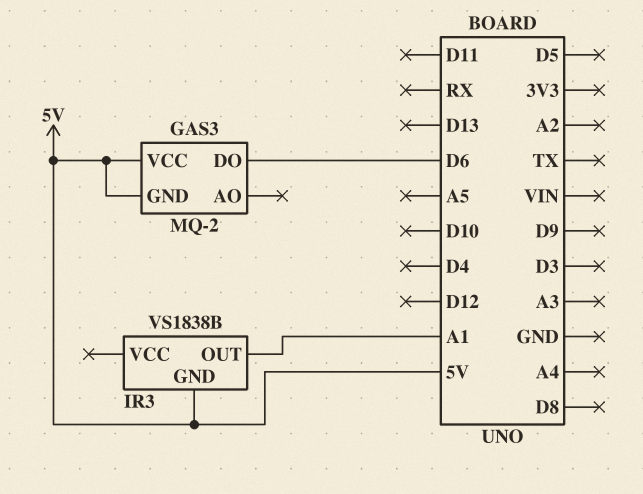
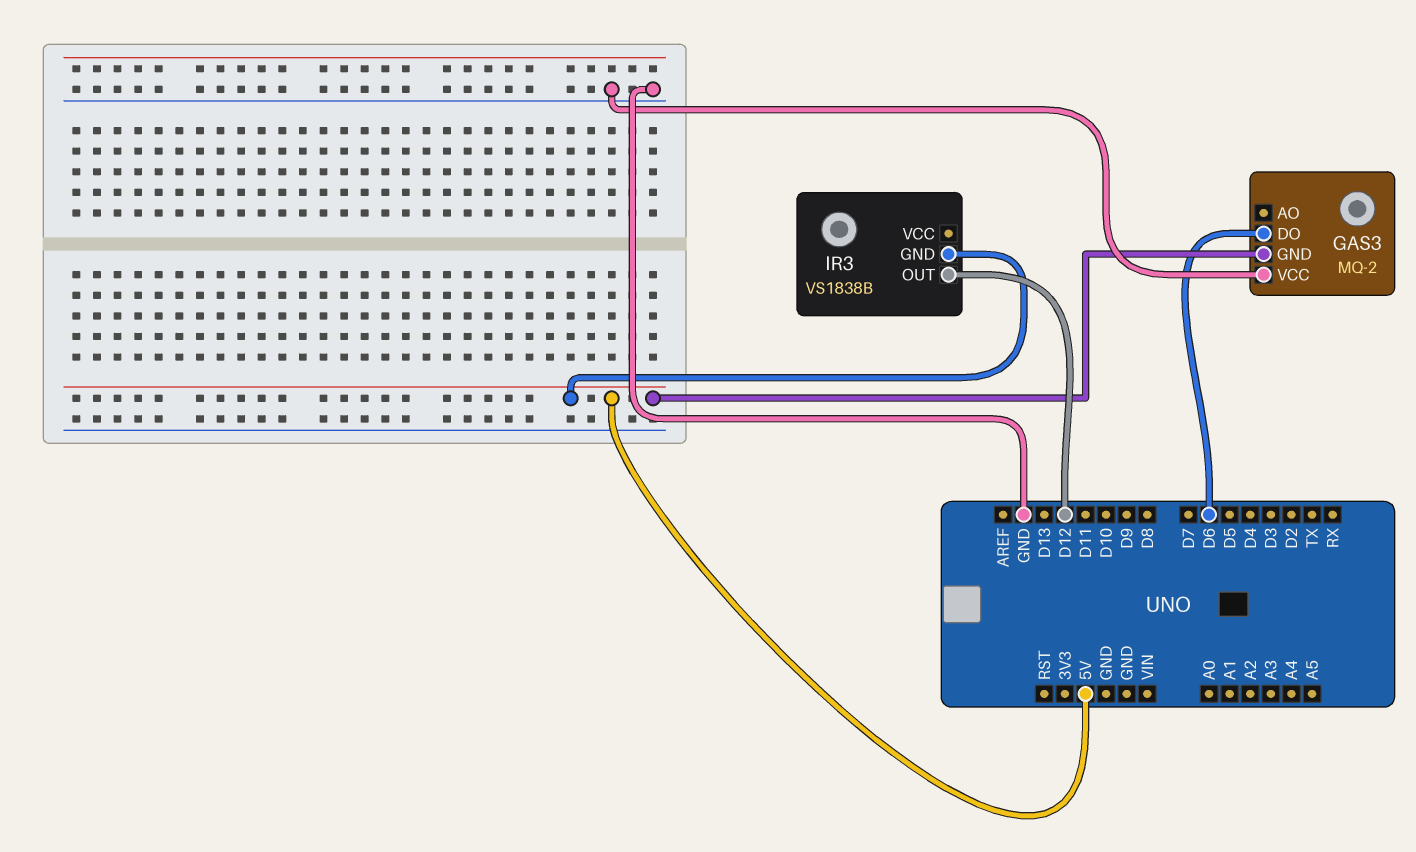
GAS3 pin VCC: 5V -> GND
IR3 pin OUT: A1 -> D12

